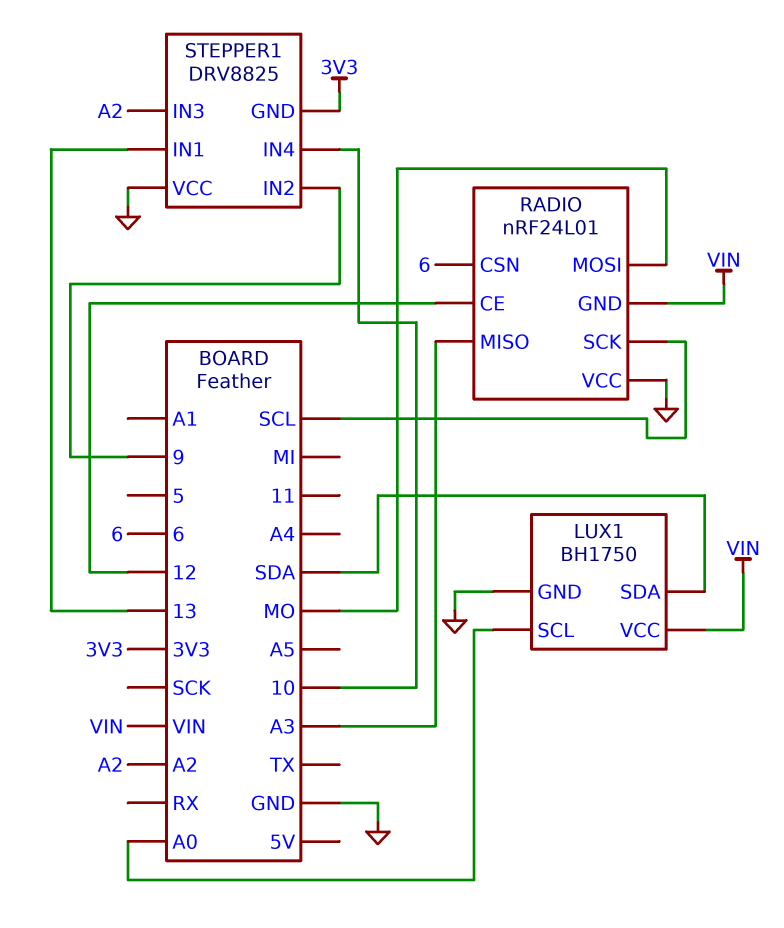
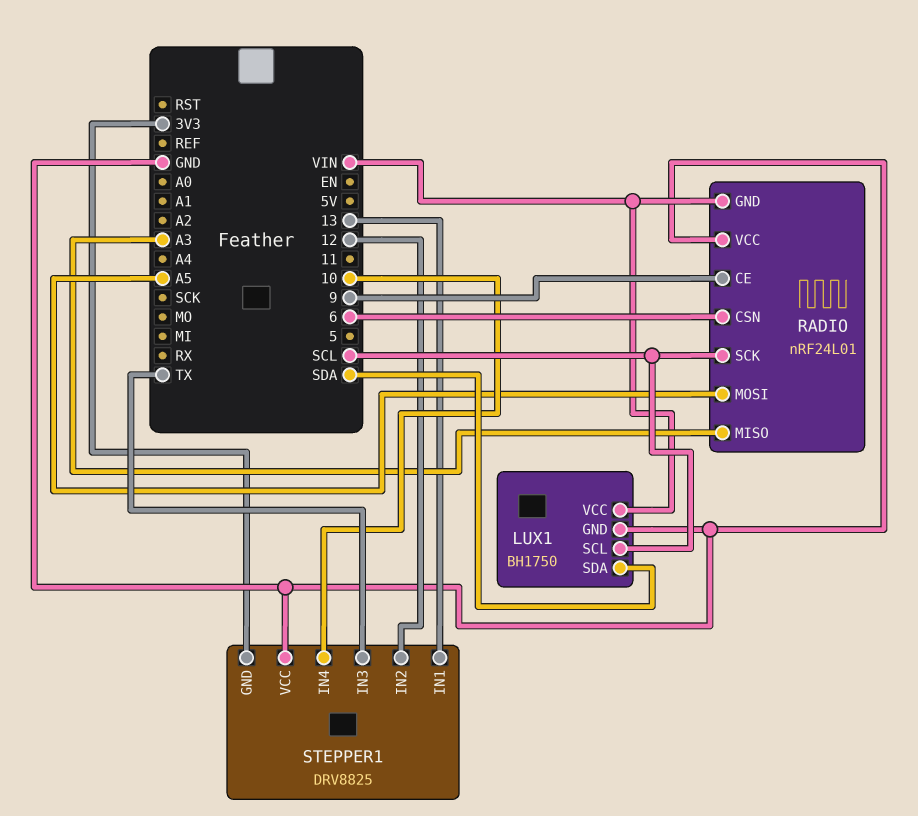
LUX1 pin SCL: A0 -> SCL
RADIO pin CE: 12 -> 9
RADIO pin MOSI: MO -> A5
STEPPER1 pin IN2: 9 -> 12
STEPPER1 pin IN3: A2 -> TX

